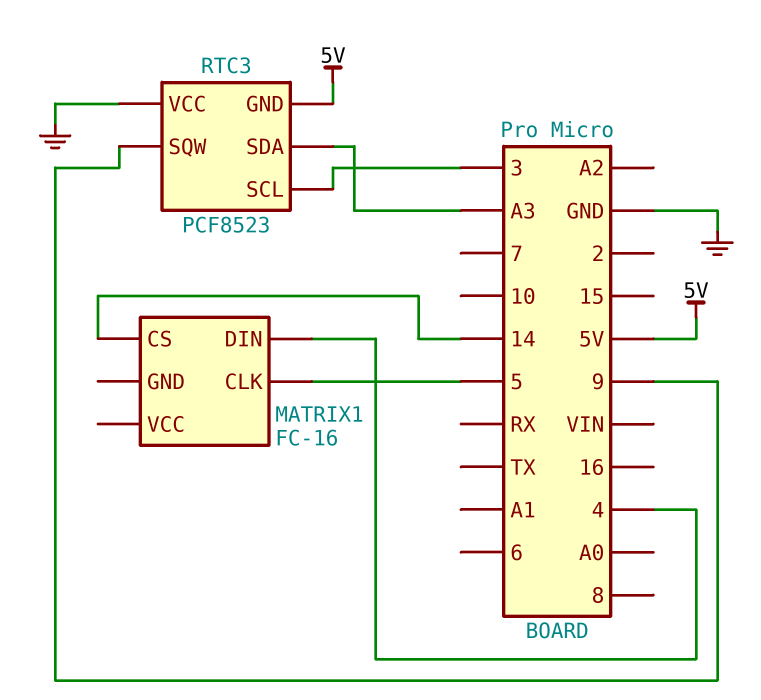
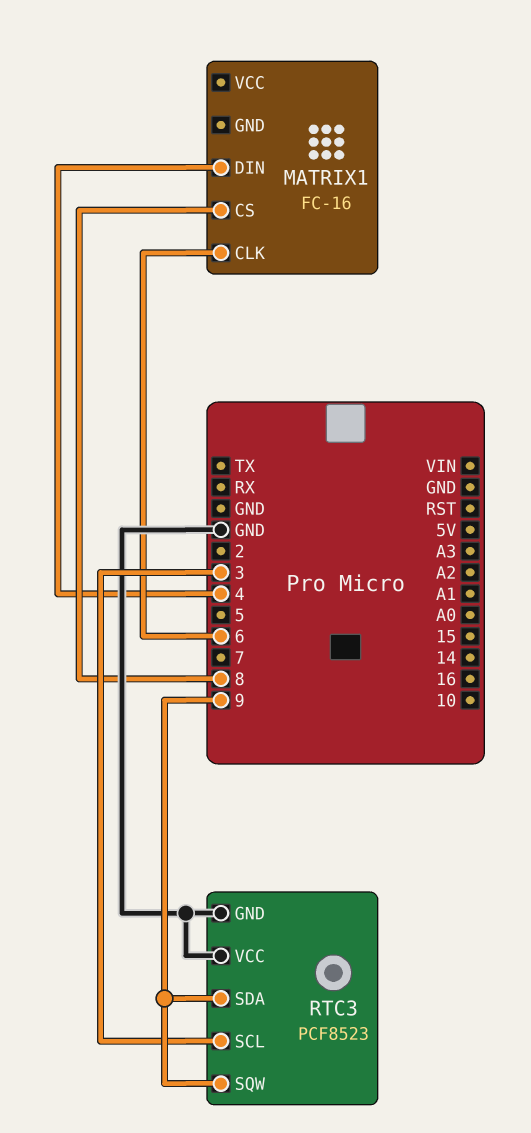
MATRIX1 pin CLK: 5 -> 6
MATRIX1 pin CS: 14 -> 8
RTC3 pin GND: 5V -> GND
RTC3 pin SDA: A3 -> 9

